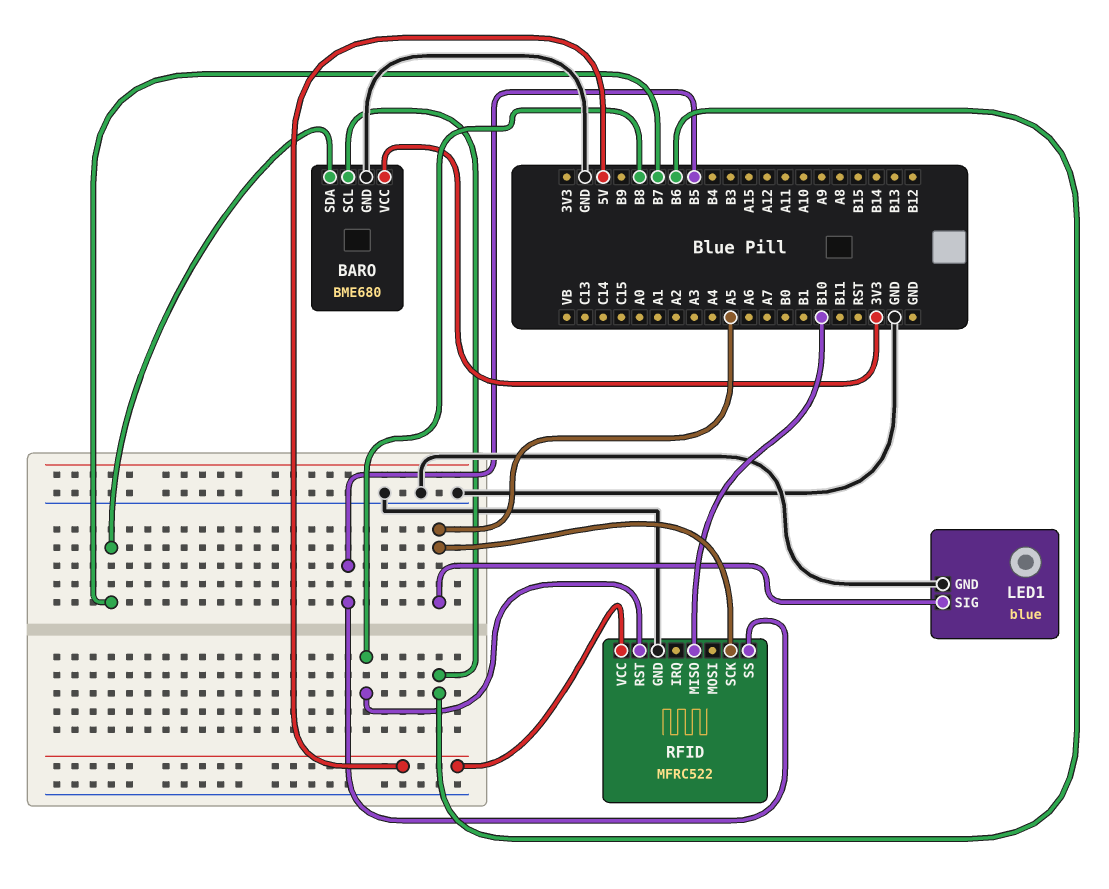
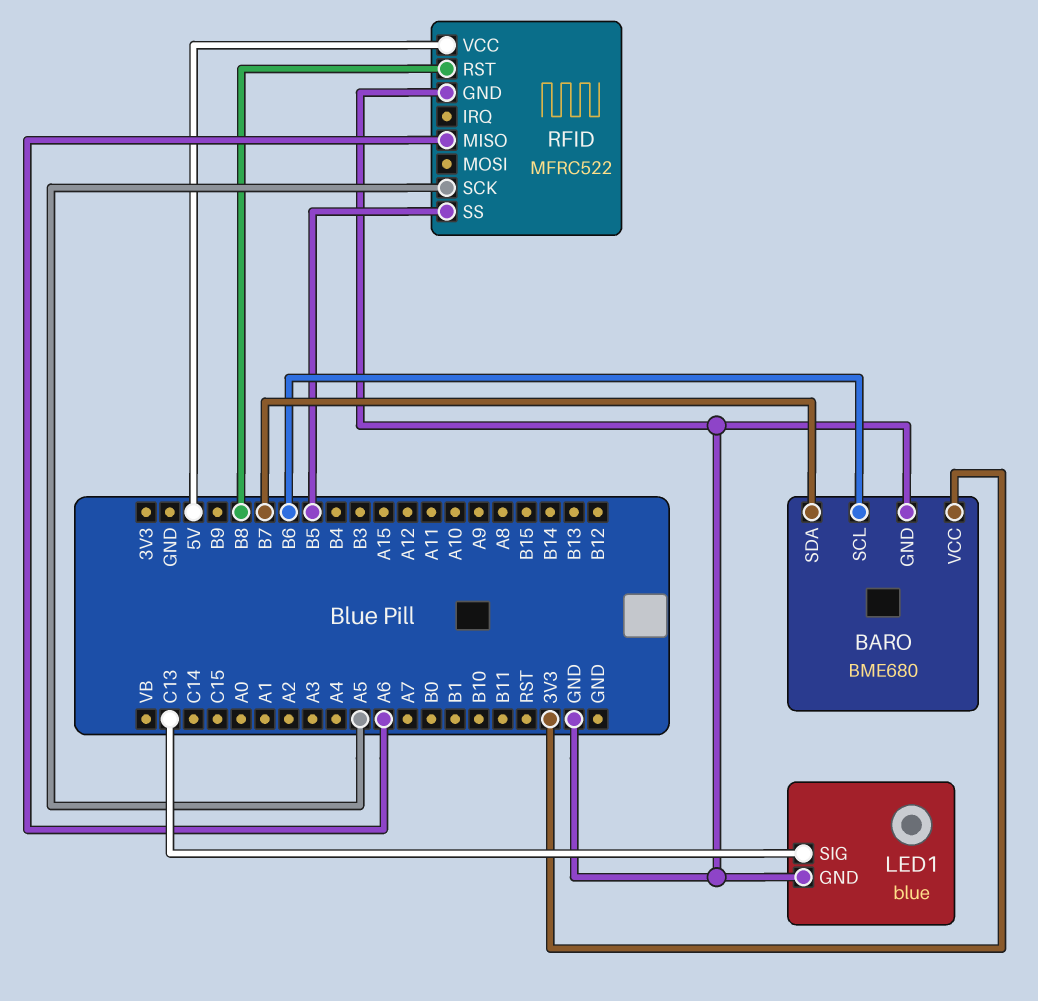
LED1 pin SIG: A5 -> C13
RFID pin MISO: B10 -> A6

